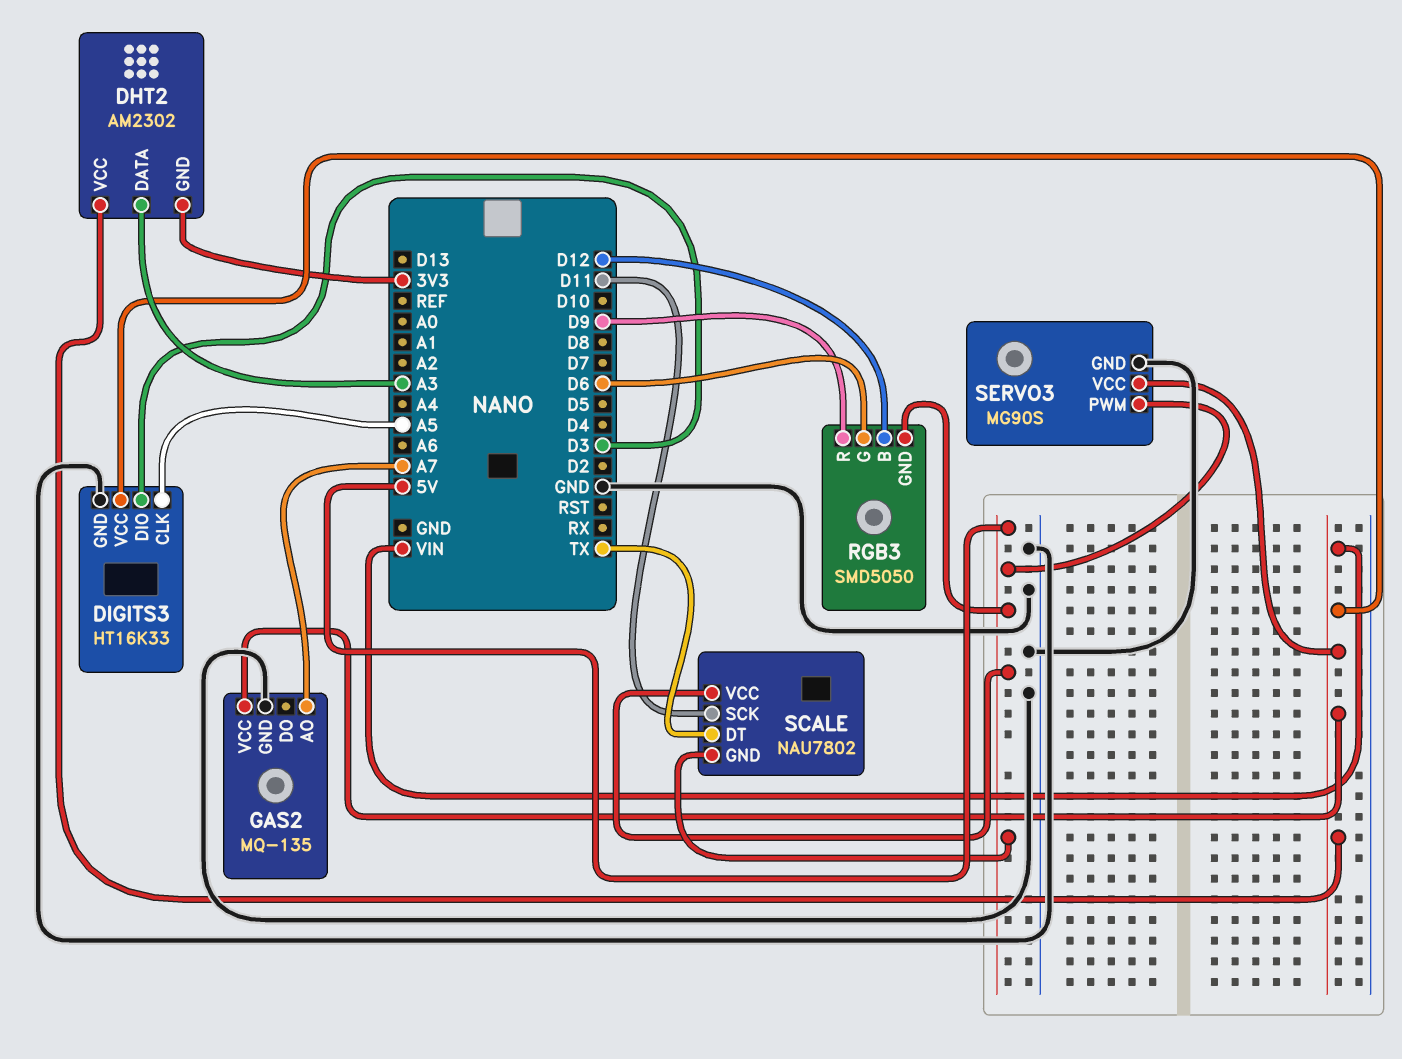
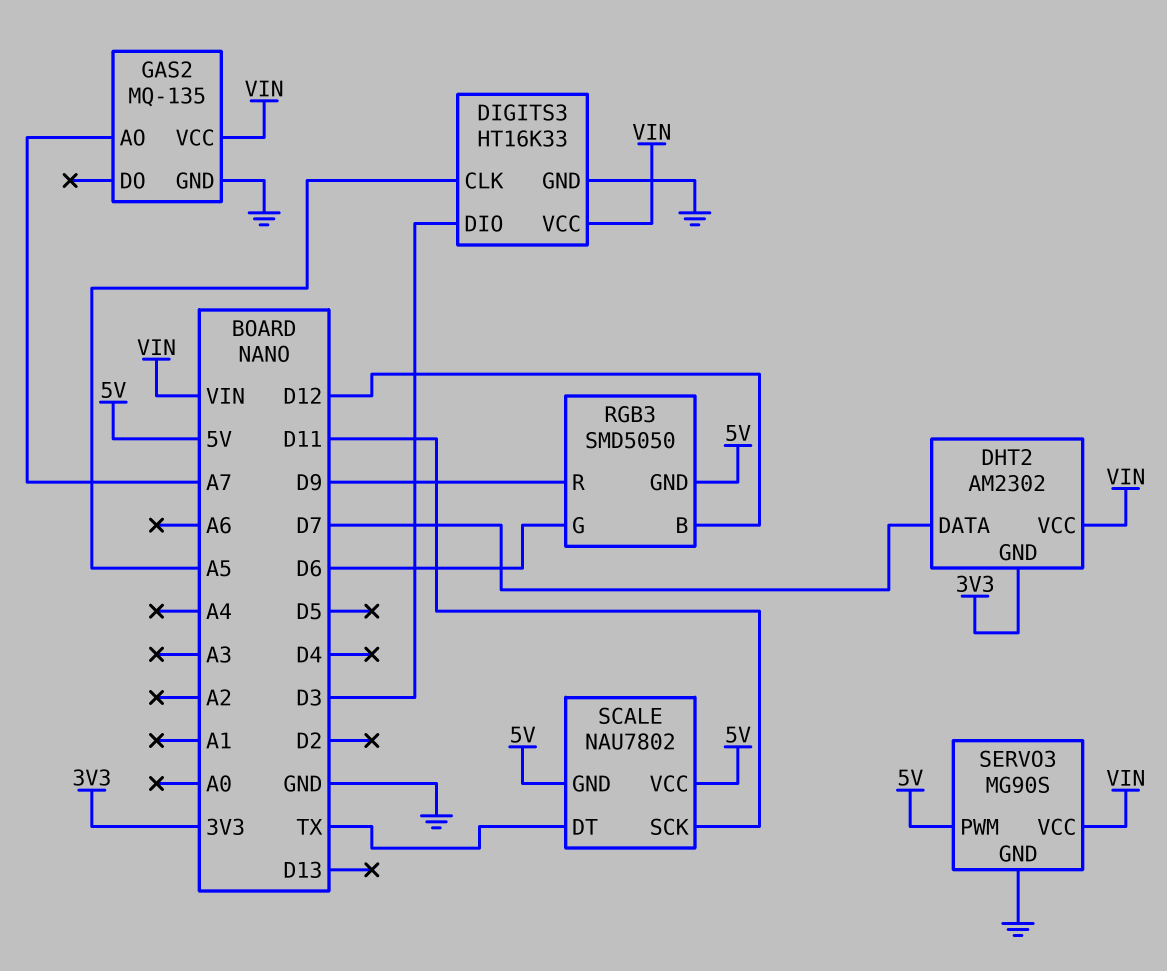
DHT2 pin DATA: A3 -> D7

